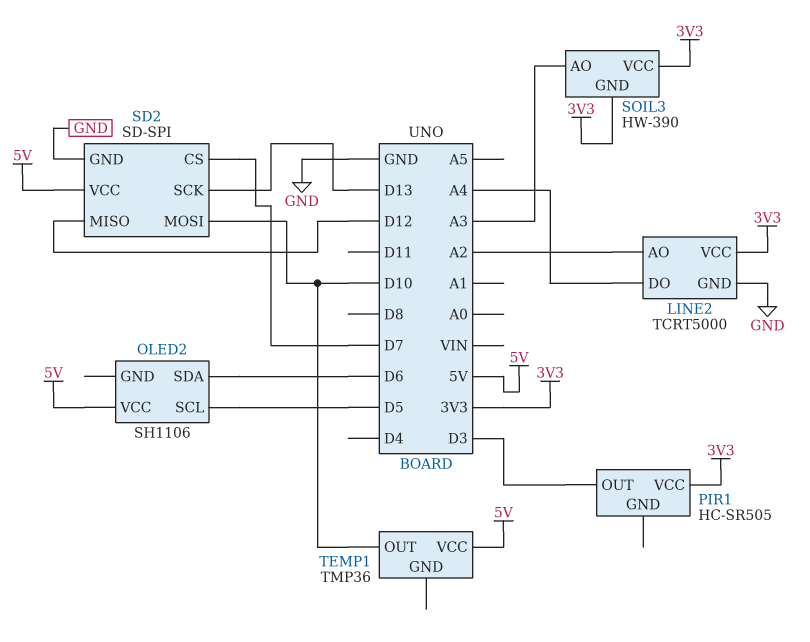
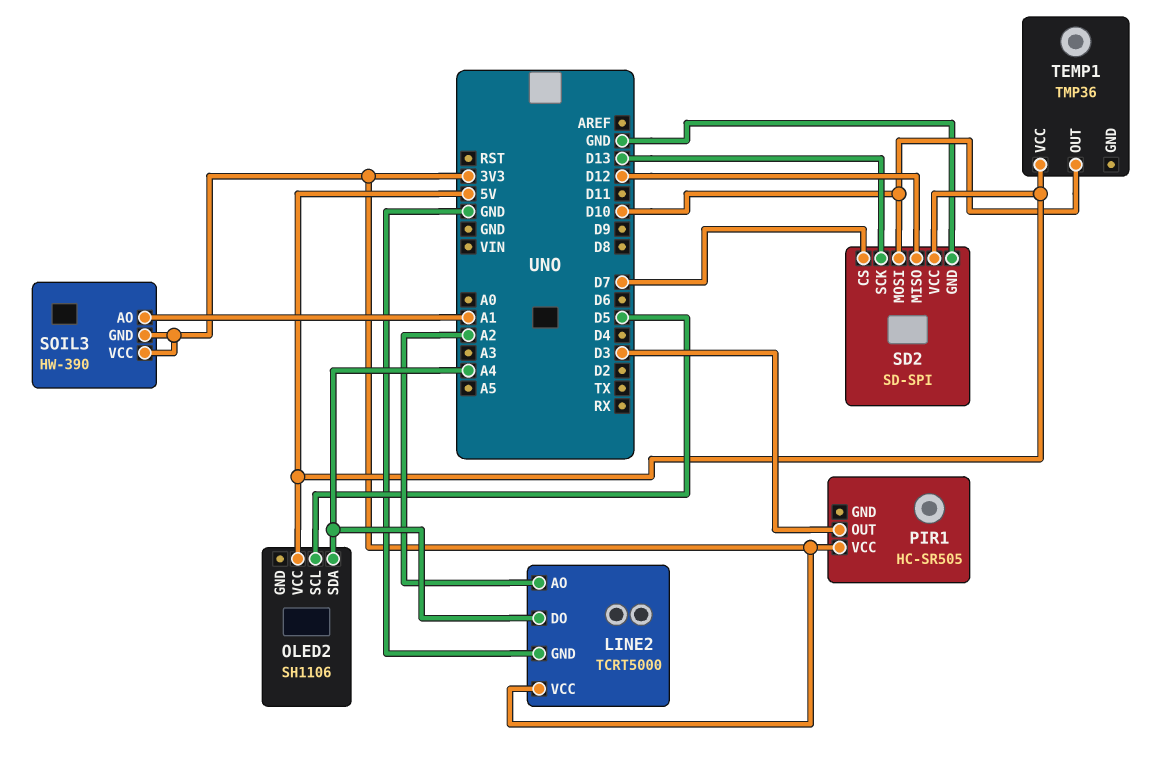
OLED2 pin SDA: D6 -> A4
SOIL3 pin AO: A3 -> A1

